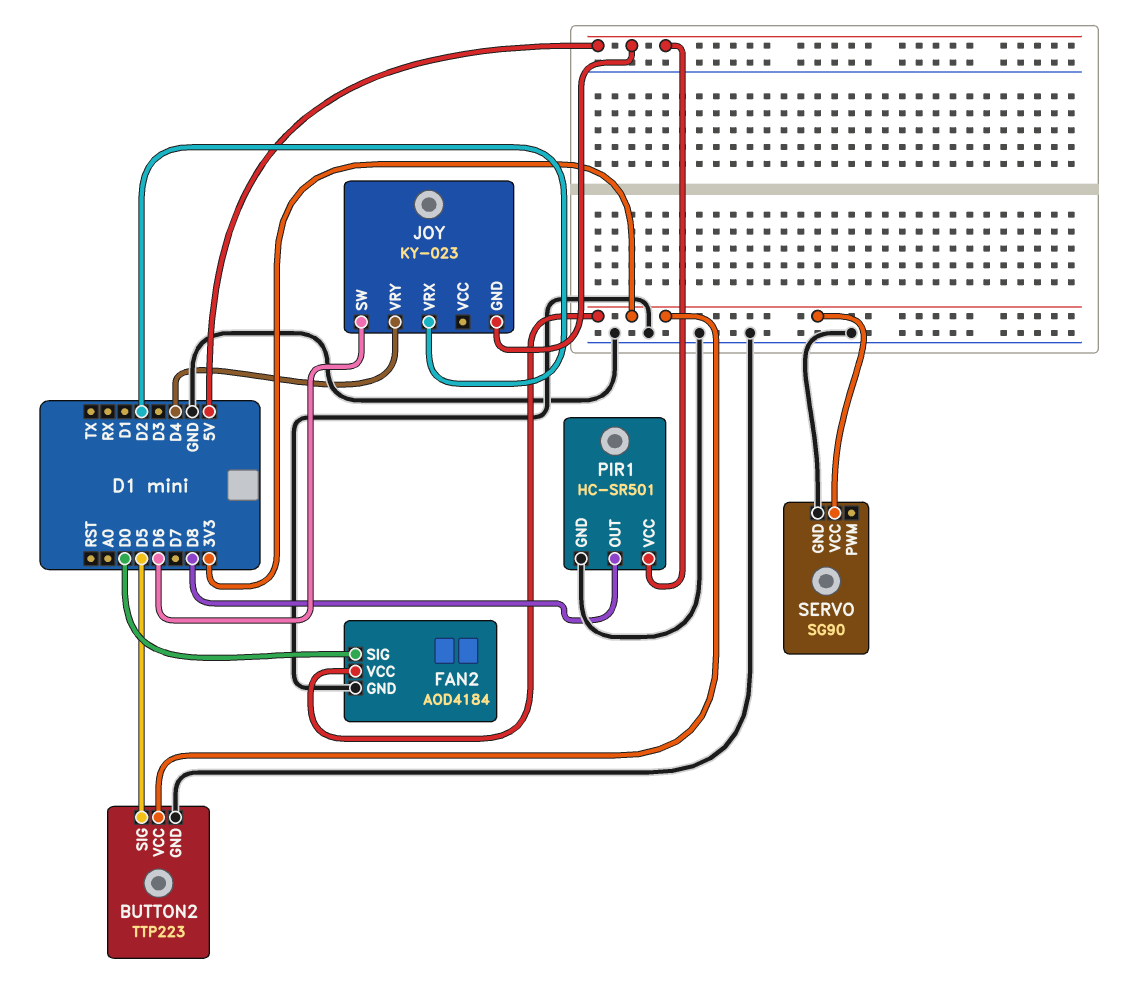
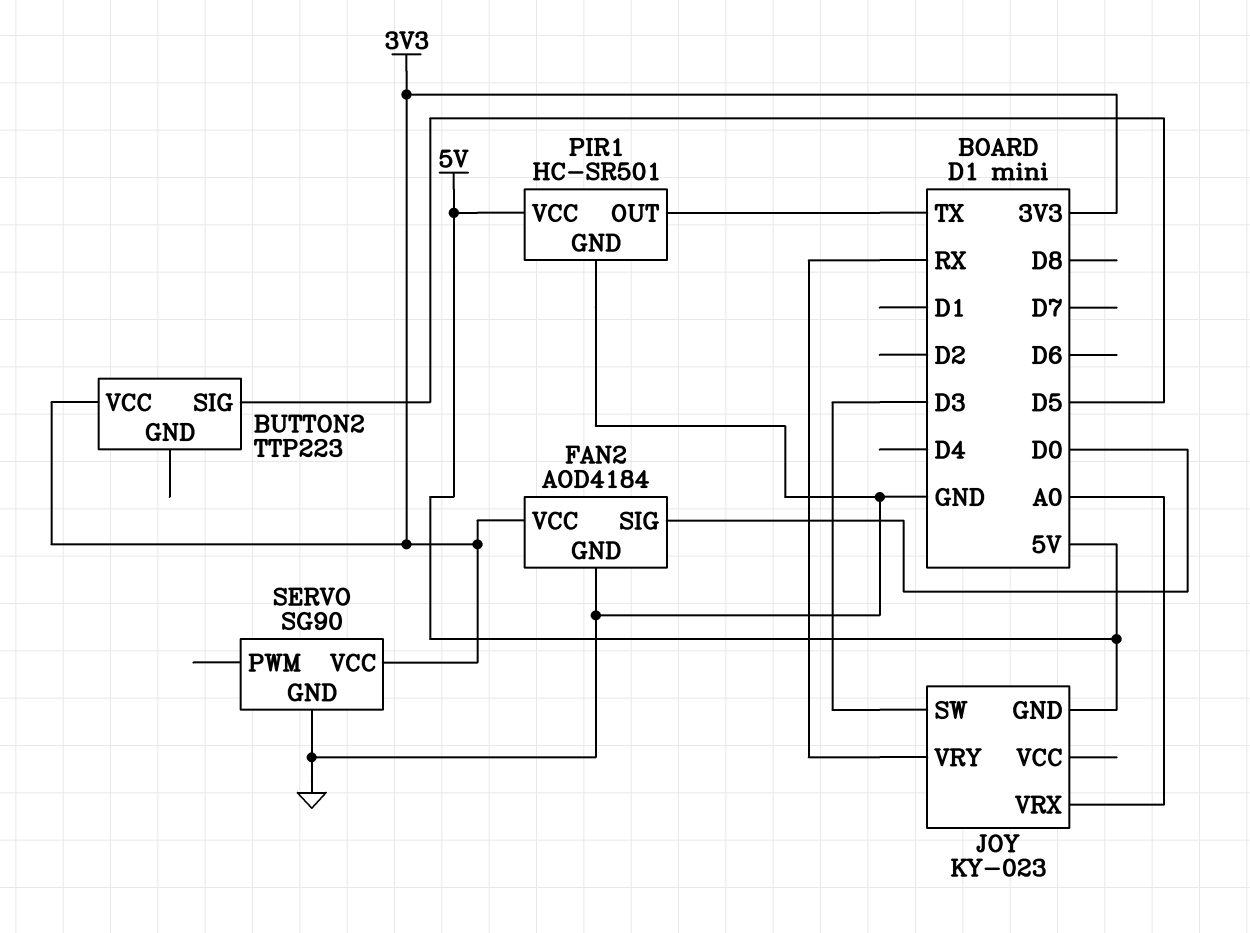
BUTTON2 pin GND: GND -> none
JOY pin SW: D6 -> D3
JOY pin VRX: D2 -> A0
JOY pin VRY: D4 -> RX
PIR1 pin OUT: D8 -> TX

